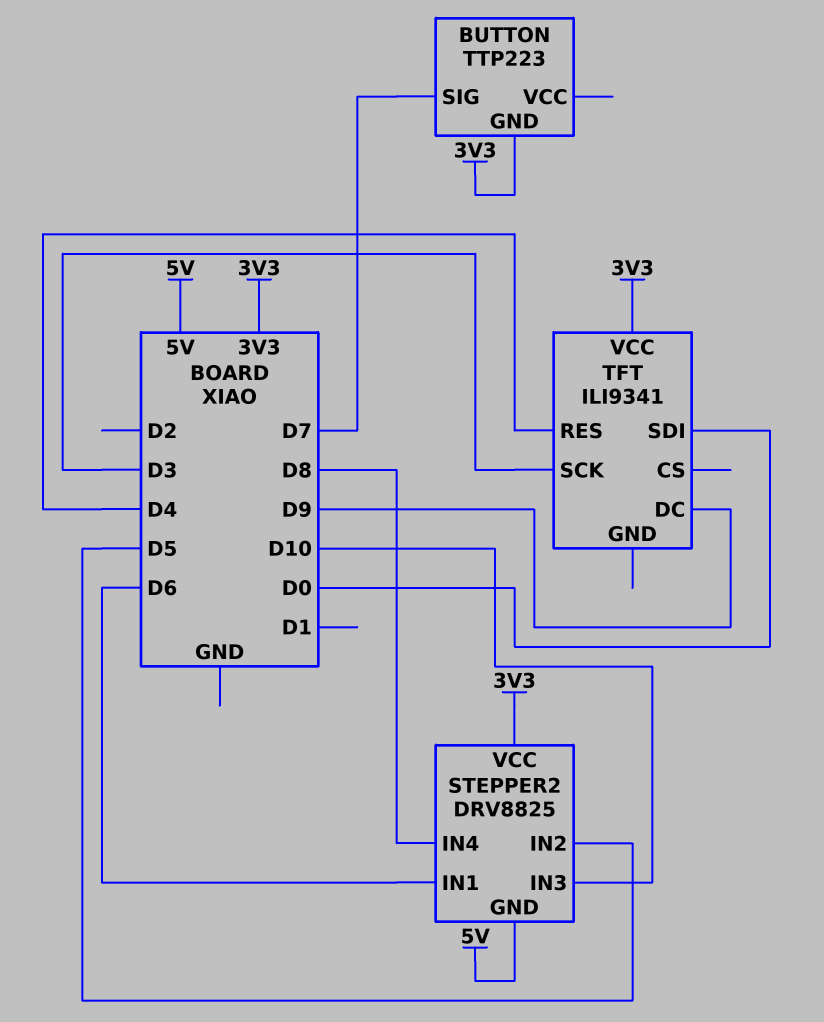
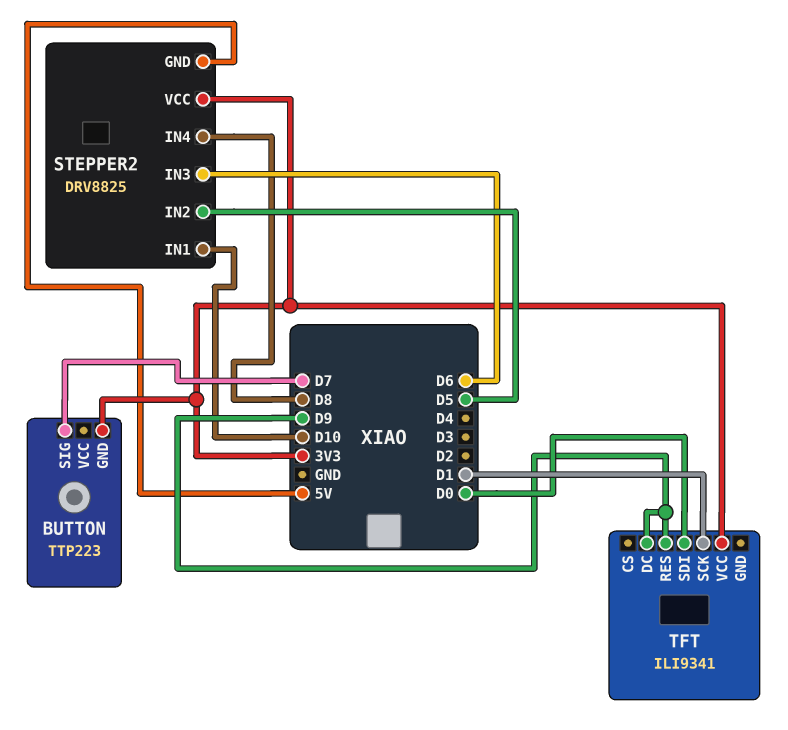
STEPPER2 pin IN1: D6 -> D10
STEPPER2 pin IN3: D10 -> D6
TFT pin RES: D4 -> D9
TFT pin SCK: D3 -> D1

